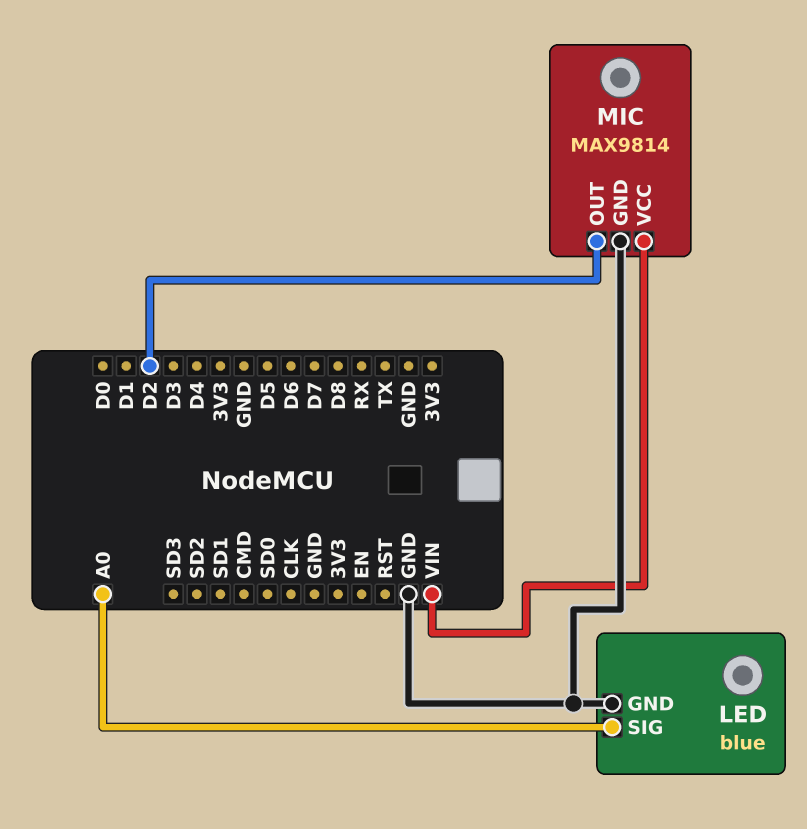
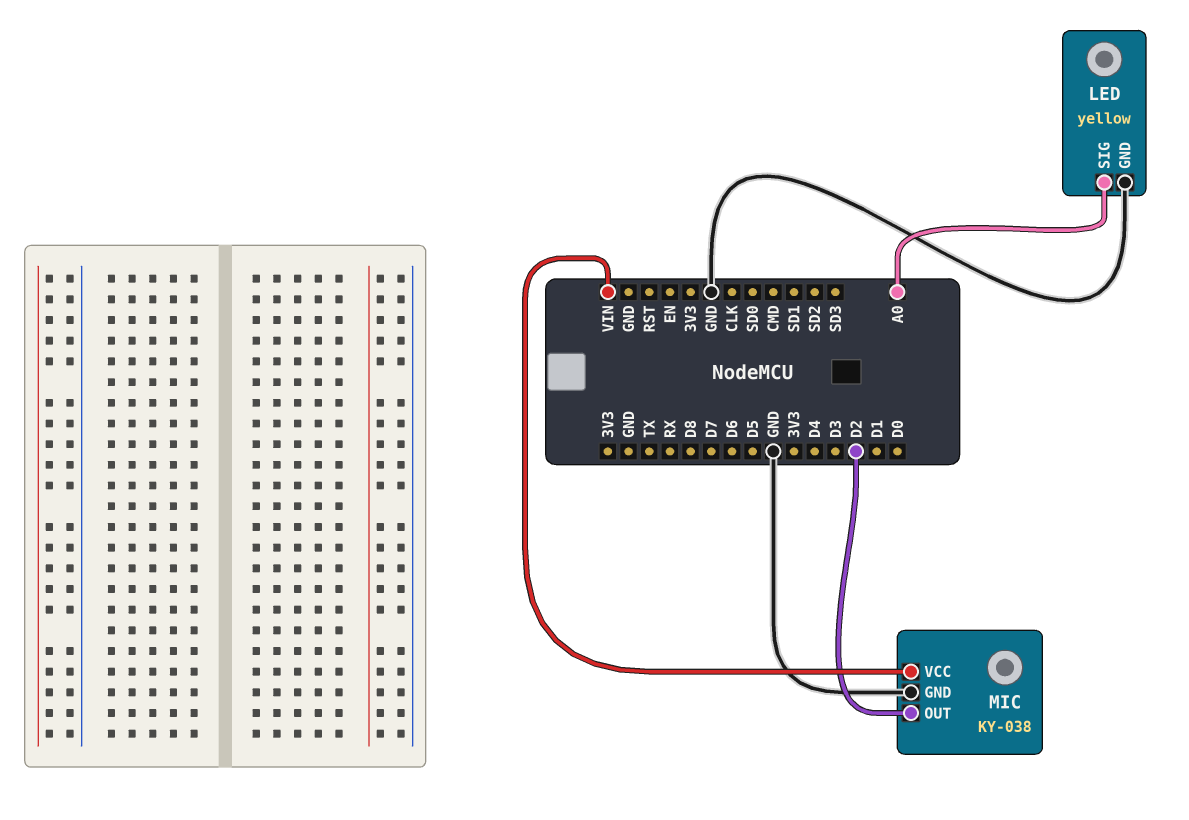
LED: blue -> yellow
MIC: MAX9814 -> KY-038

